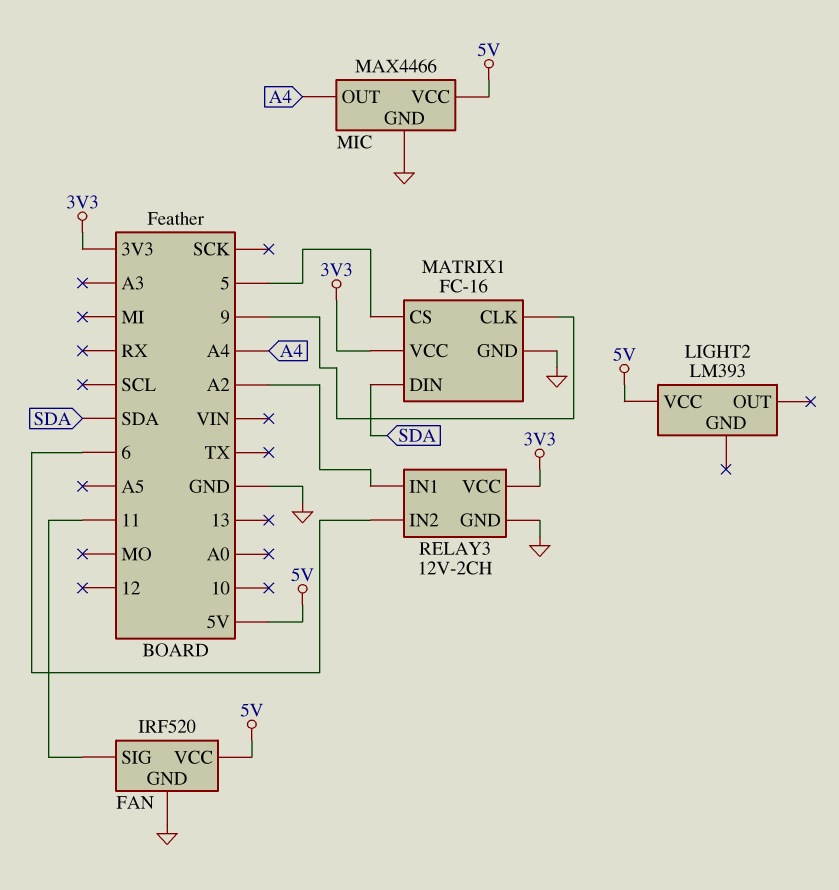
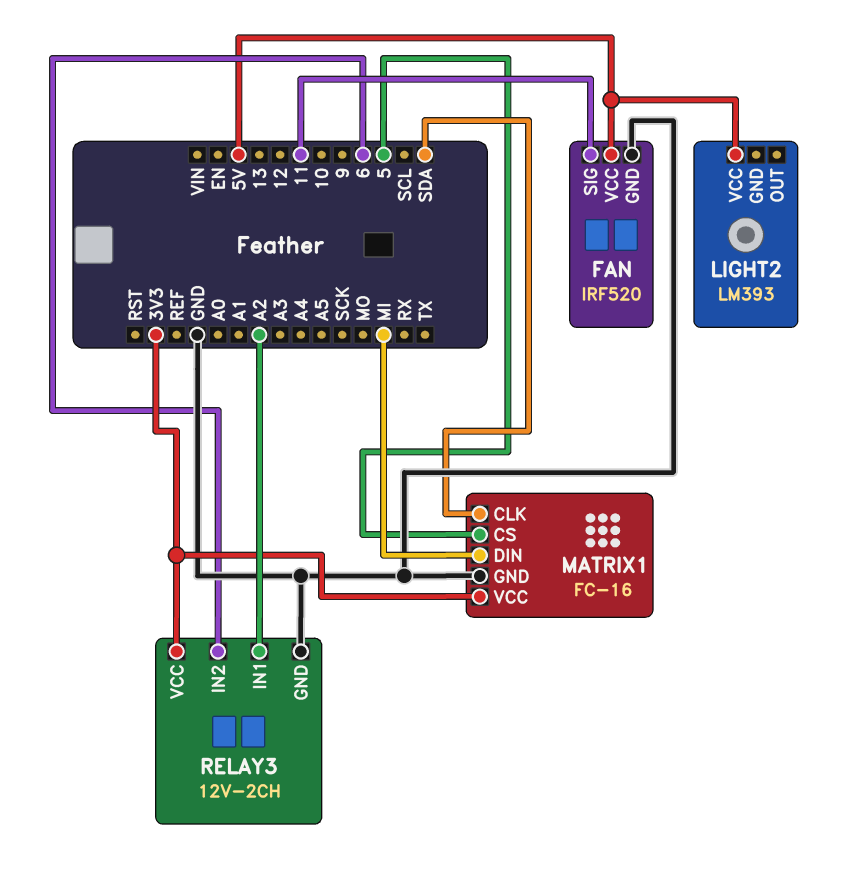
MATRIX1 pin CLK: 9 -> SDA
MATRIX1 pin DIN: SDA -> MI
MIC: MAX4466 -> none
MIC pin GND: GND -> none
MIC pin OUT: A4 -> none
MIC pin VCC: 5V -> none

